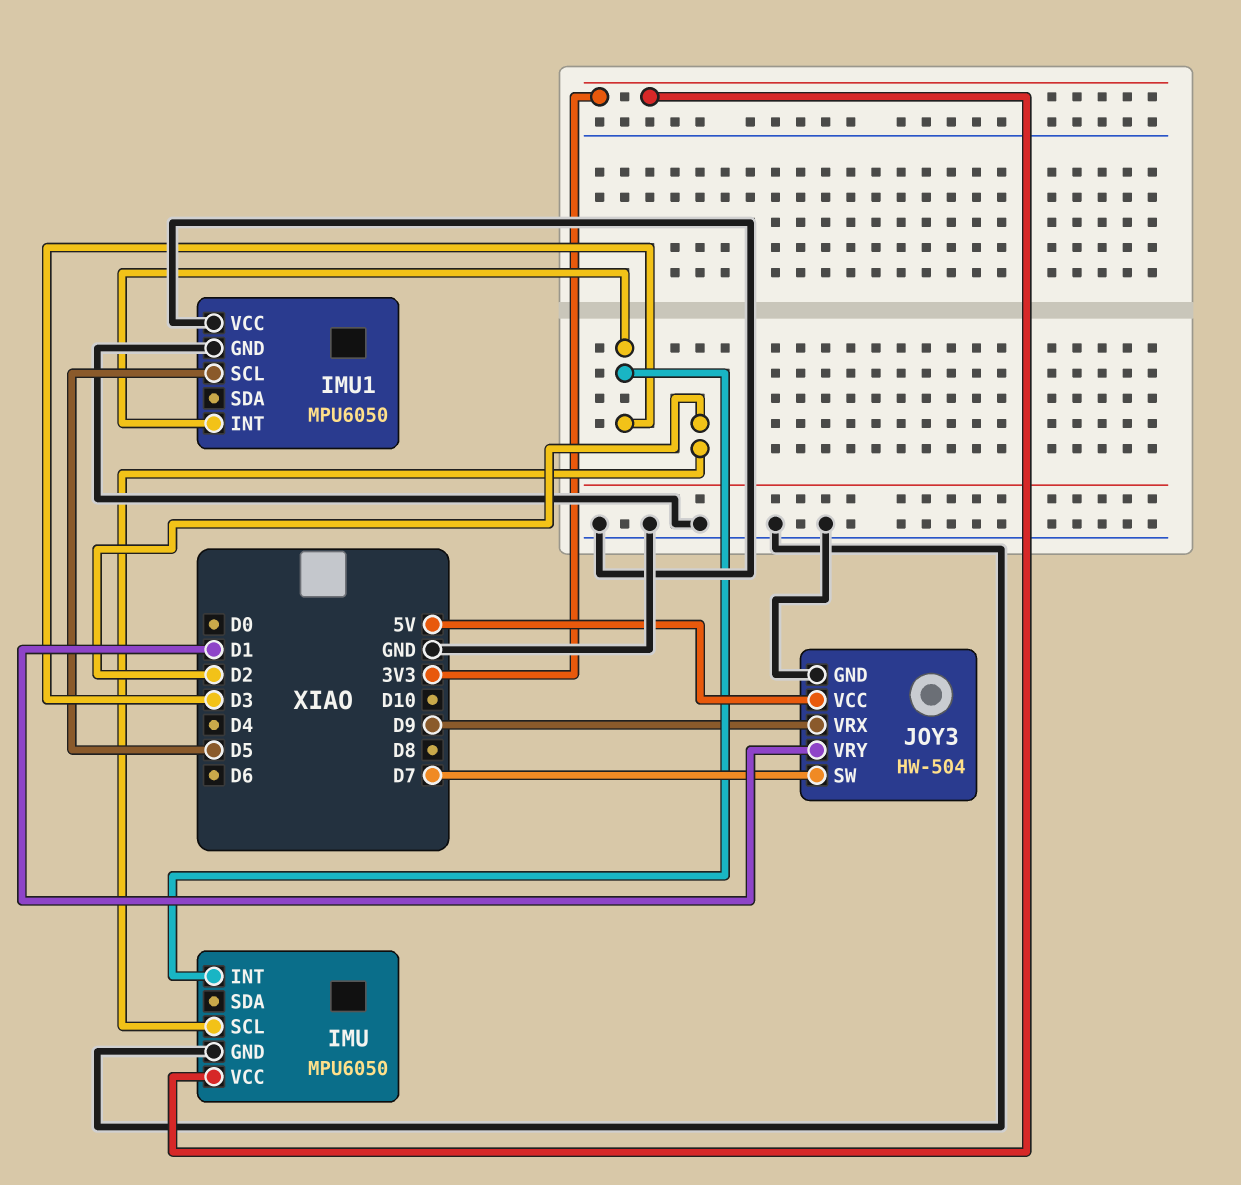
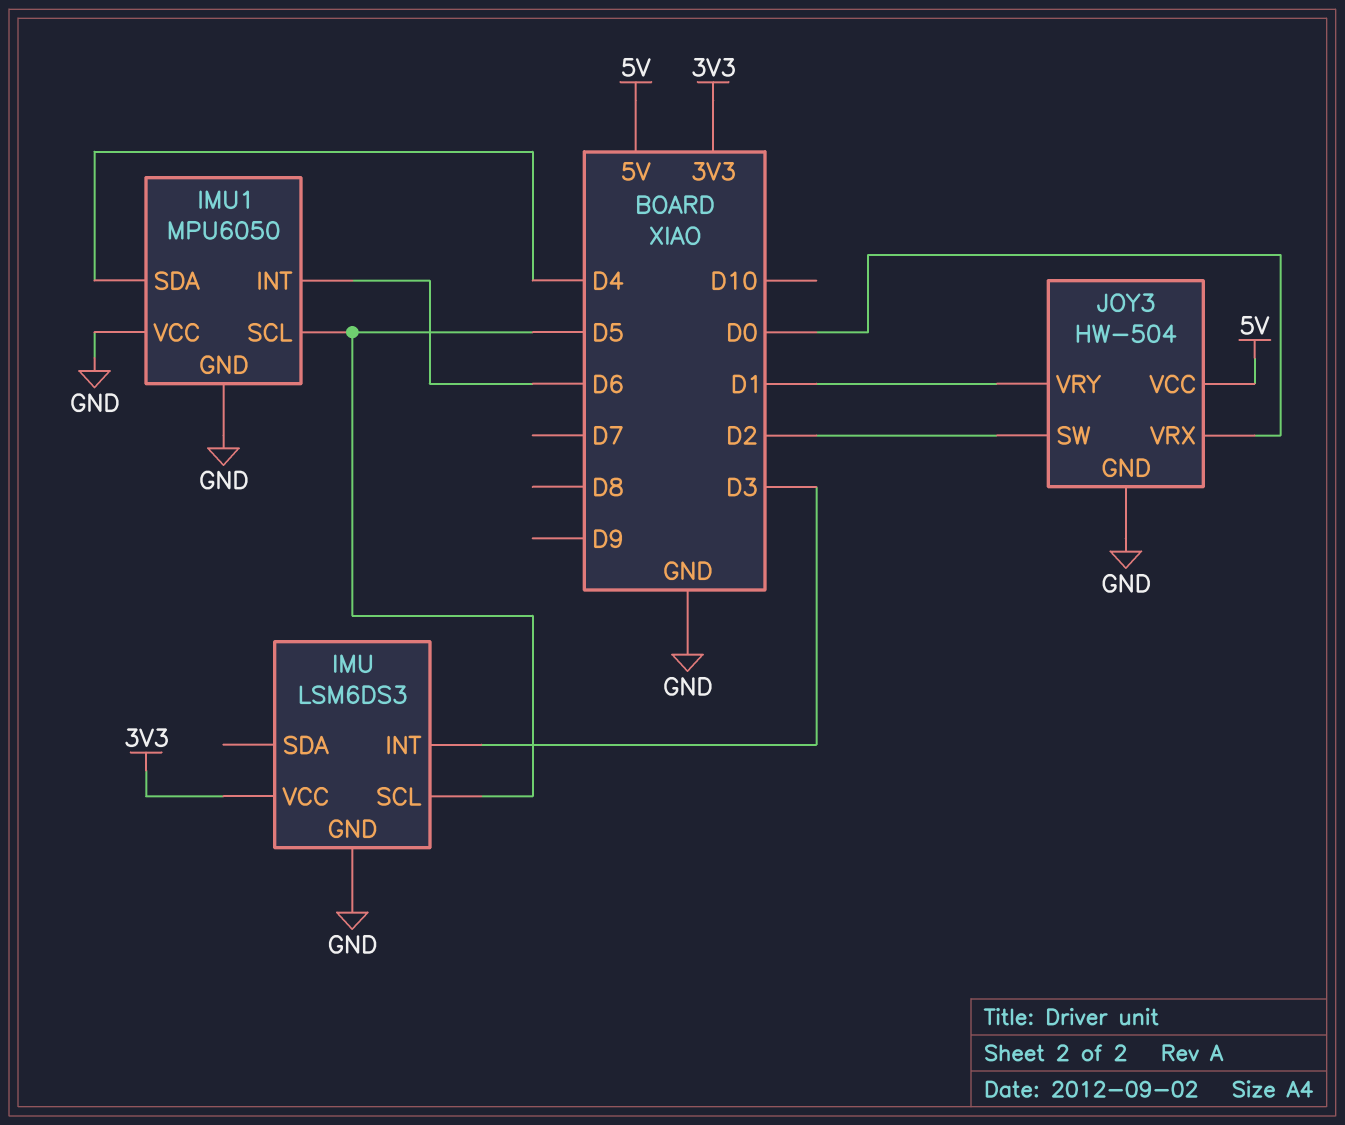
IMU: MPU6050 -> LSM6DS3
IMU pin SCL: D2 -> D5
IMU1 pin INT: D3 -> D6
IMU1 pin SDA: none -> D4
JOY3 pin SW: D7 -> D2
JOY3 pin VRX: D9 -> D0

